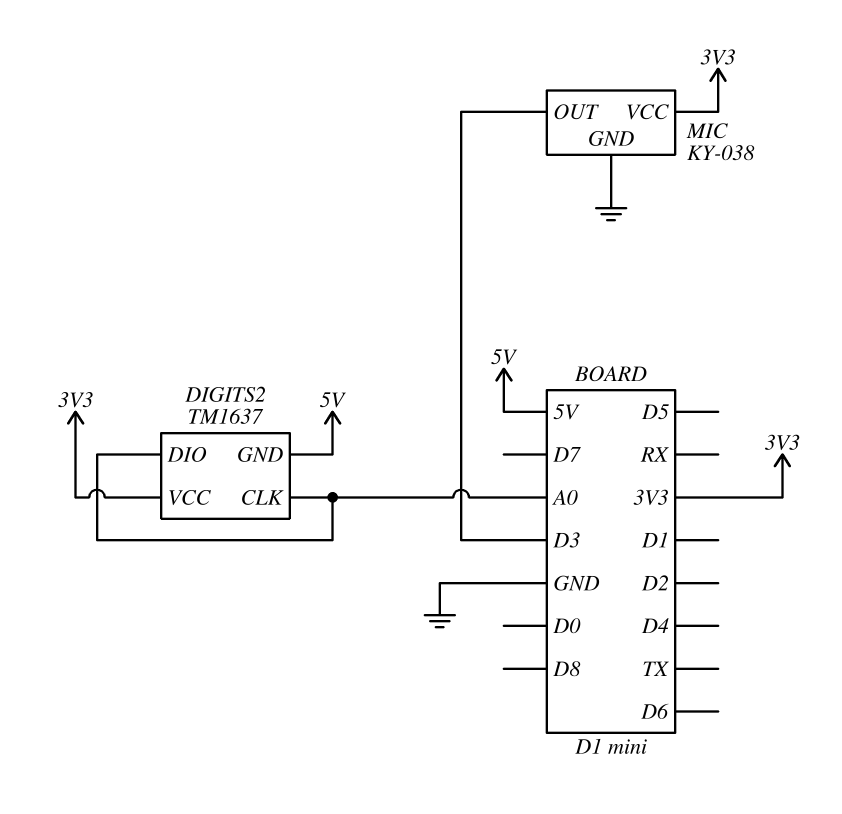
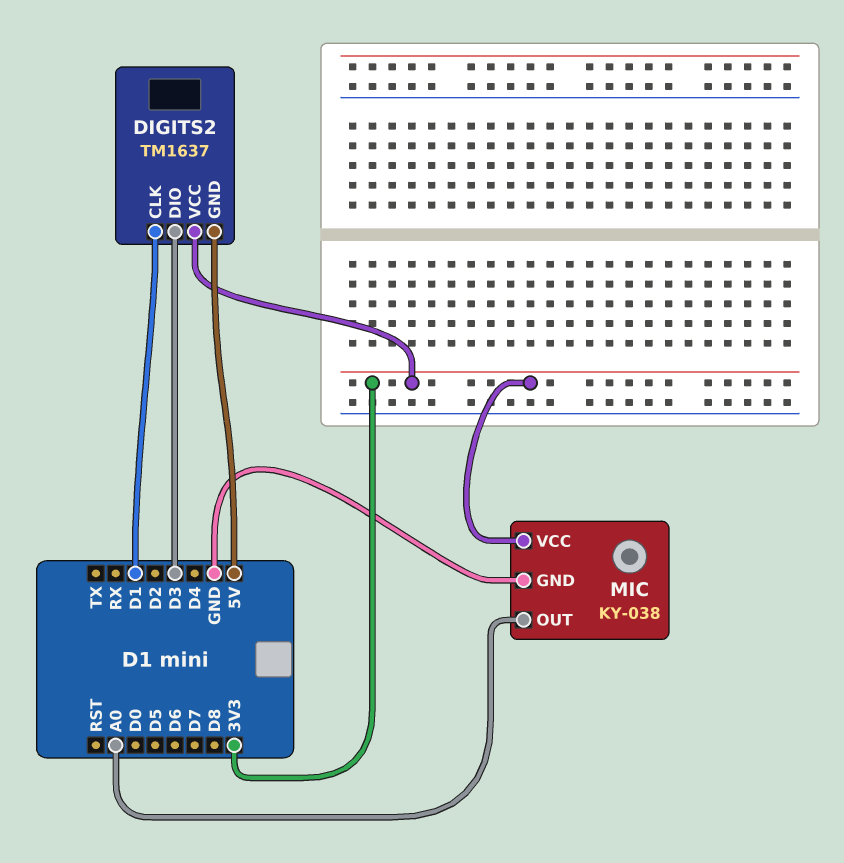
DIGITS2 pin CLK: A0 -> D1
DIGITS2 pin DIO: A0 -> D3
MIC pin OUT: D3 -> A0

